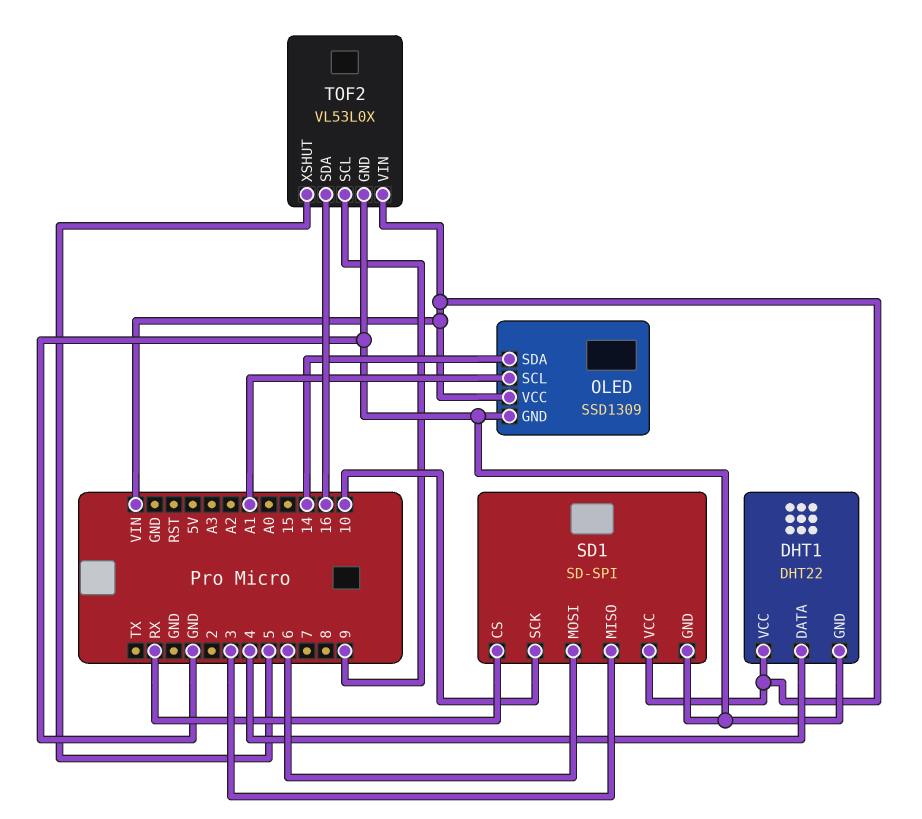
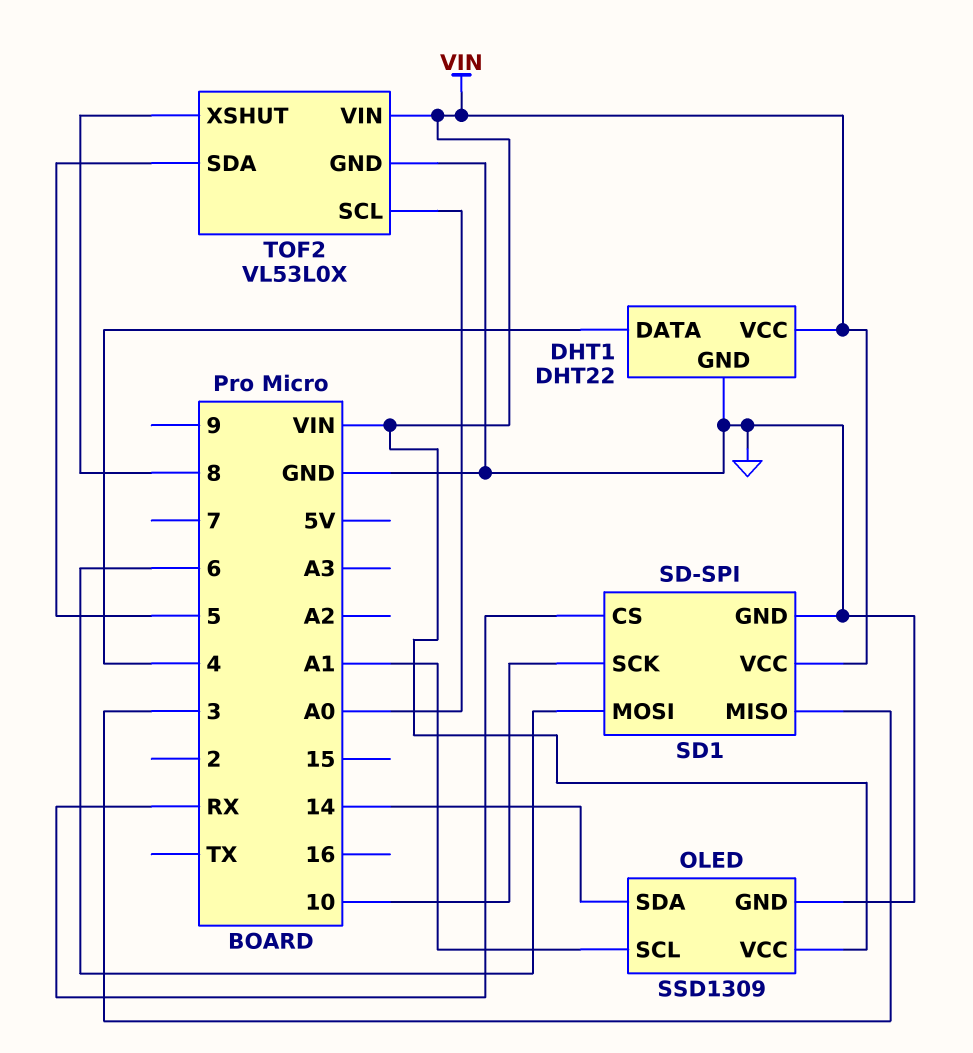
TOF2 pin SCL: 9 -> A0
TOF2 pin SDA: 16 -> 5
TOF2 pin XSHUT: 5 -> 8

